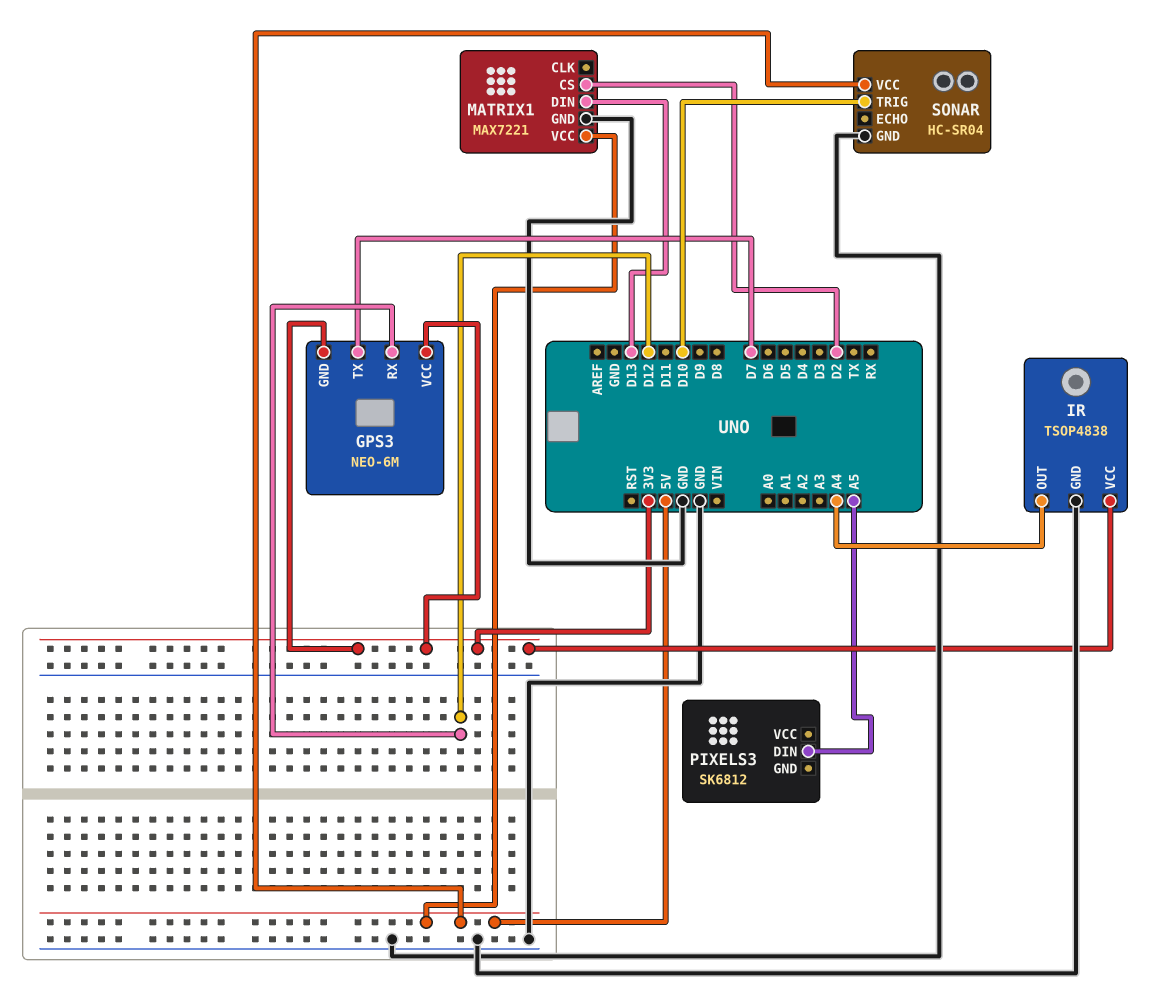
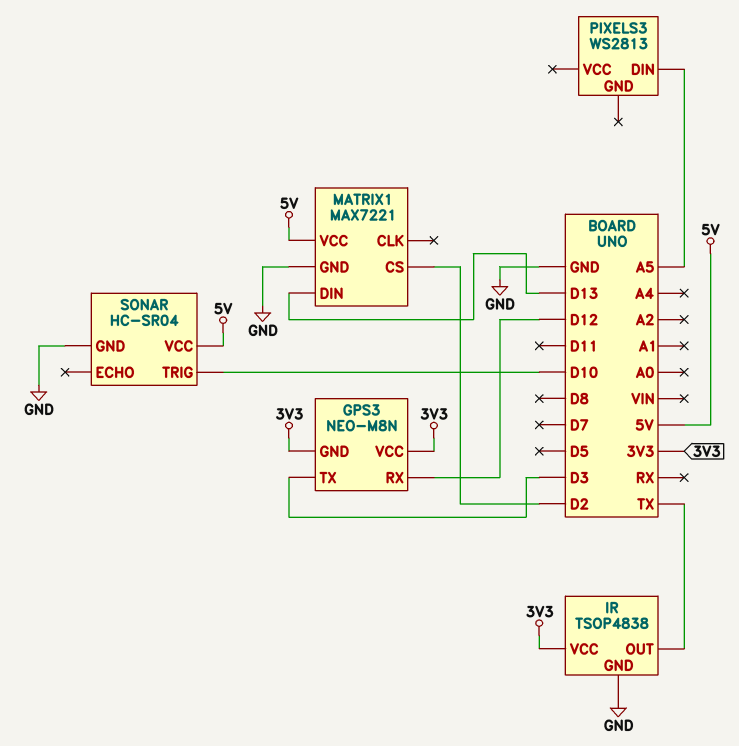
GPS3: NEO-6M -> NEO-M8N
GPS3 pin TX: D7 -> D3
IR pin OUT: A4 -> TX
PIXELS3: SK6812 -> WS2813

